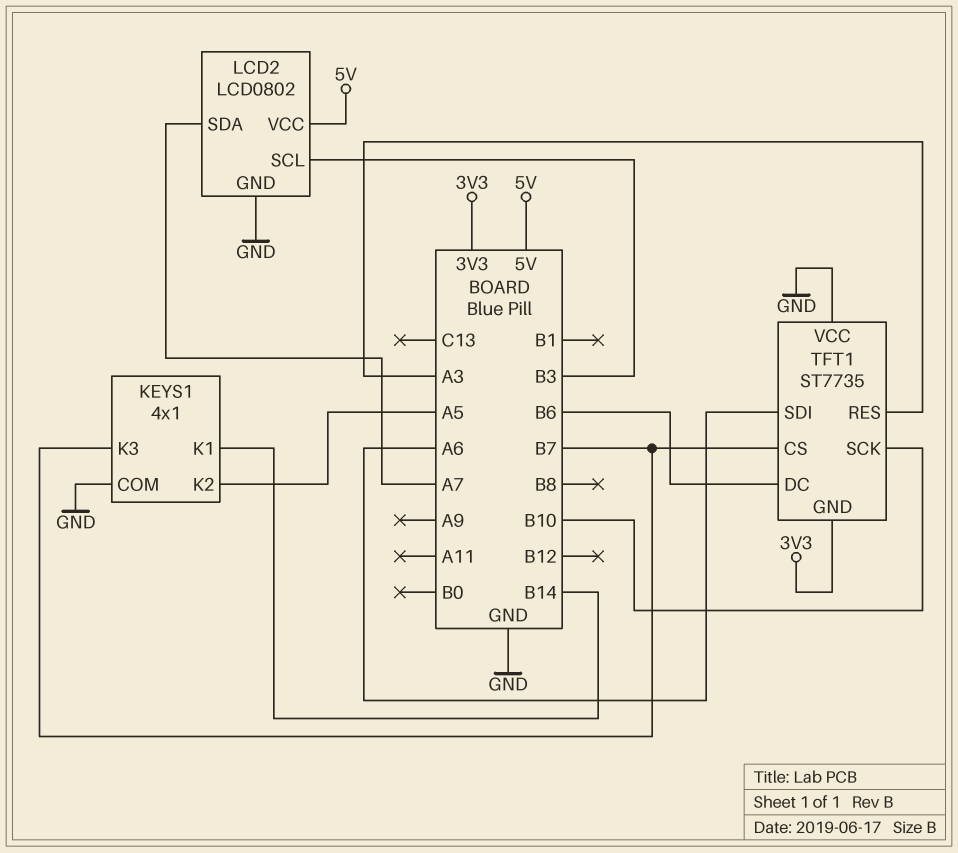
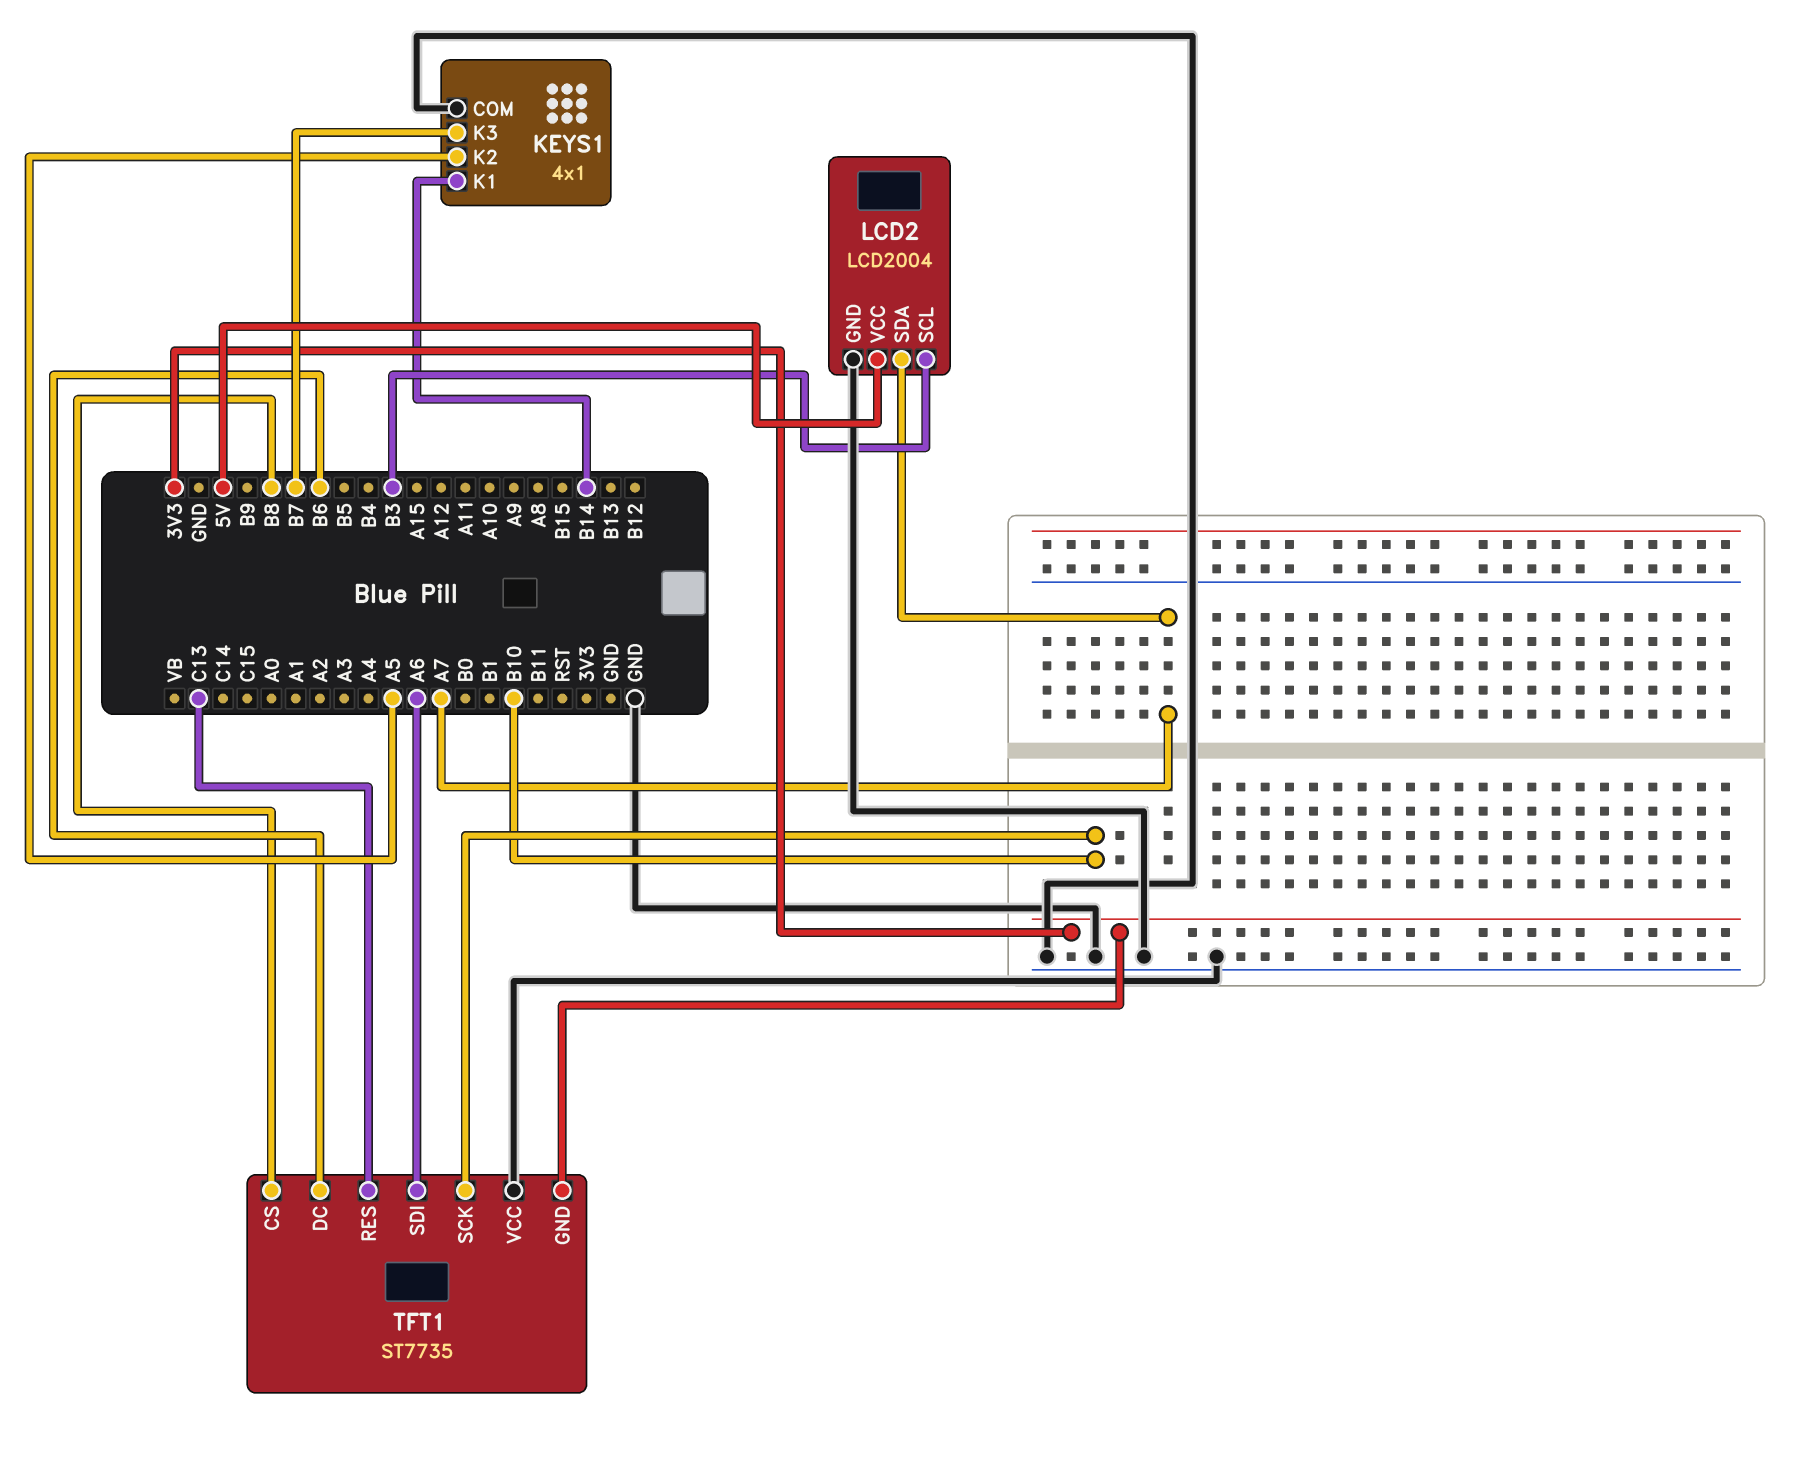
LCD2: LCD0802 -> LCD2004
TFT1 pin CS: B7 -> B8
TFT1 pin RES: A3 -> C13

